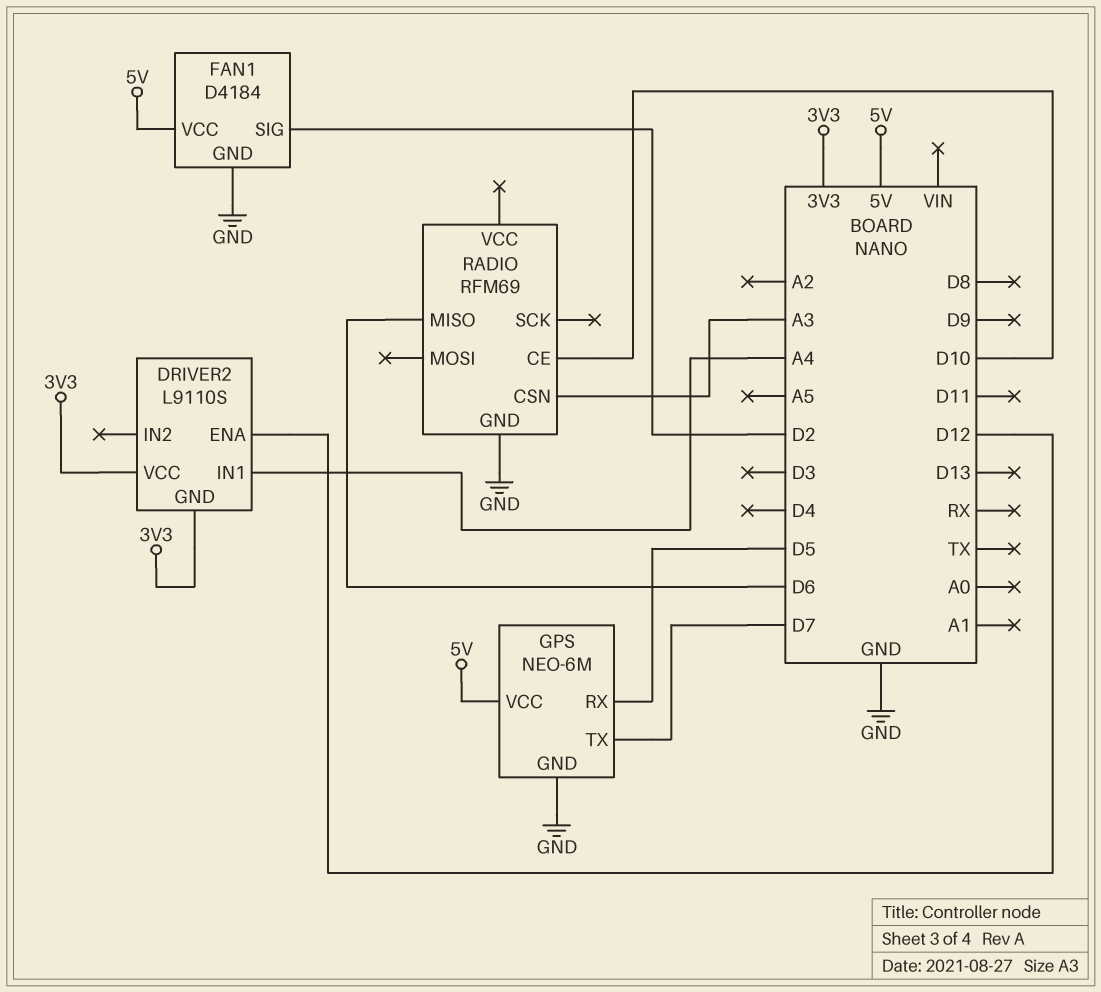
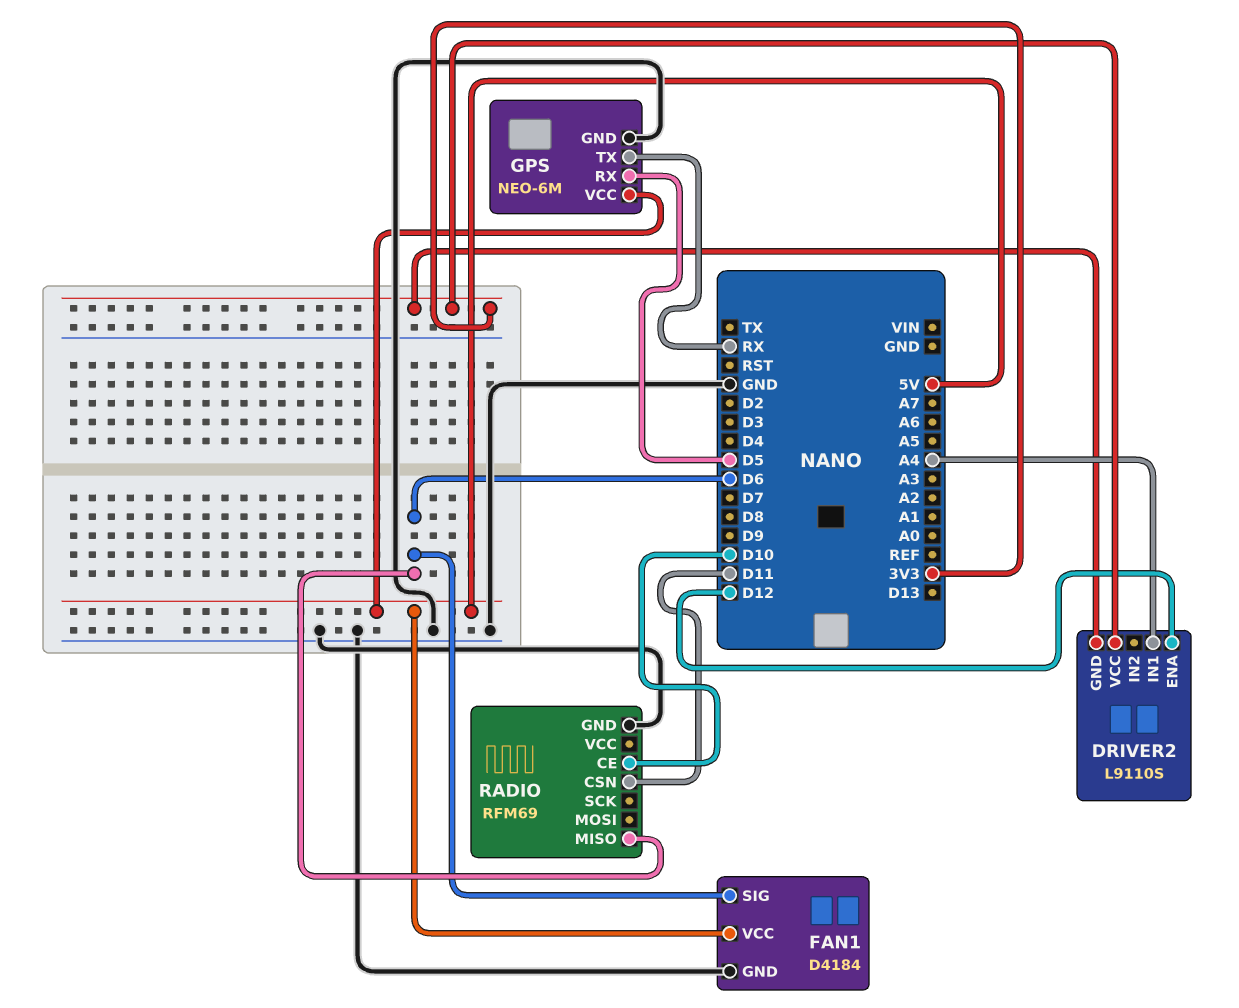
FAN1 pin SIG: D2 -> D6
GPS pin TX: D7 -> RX
RADIO pin CSN: A3 -> D11

